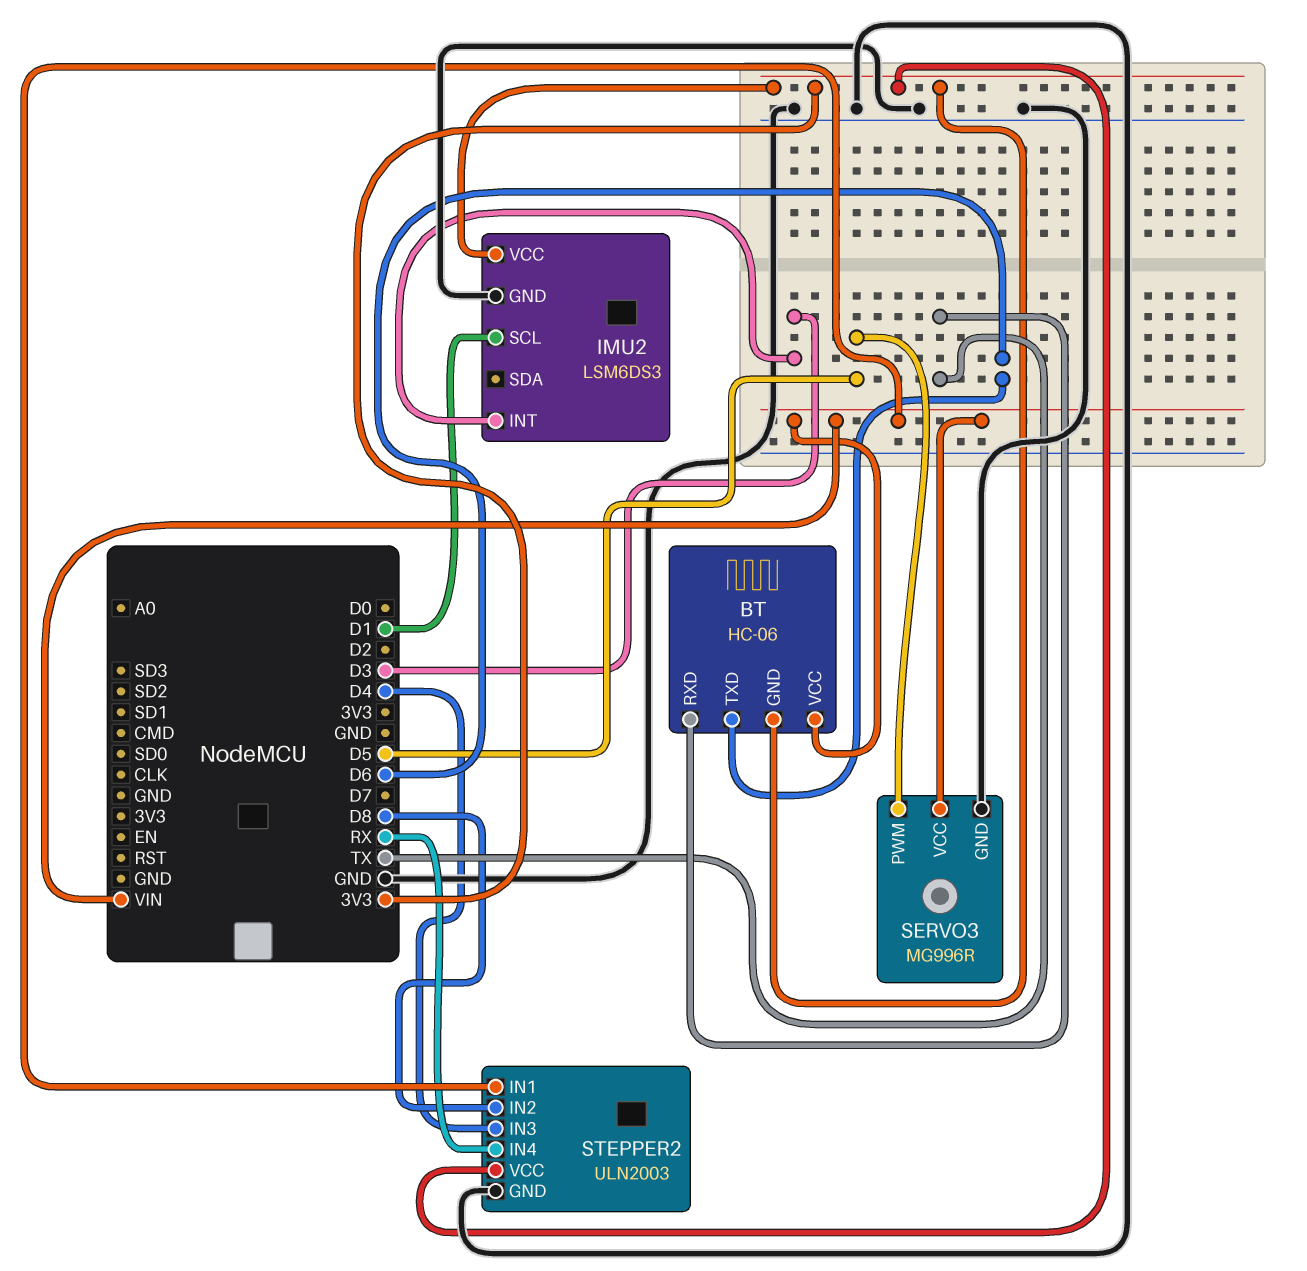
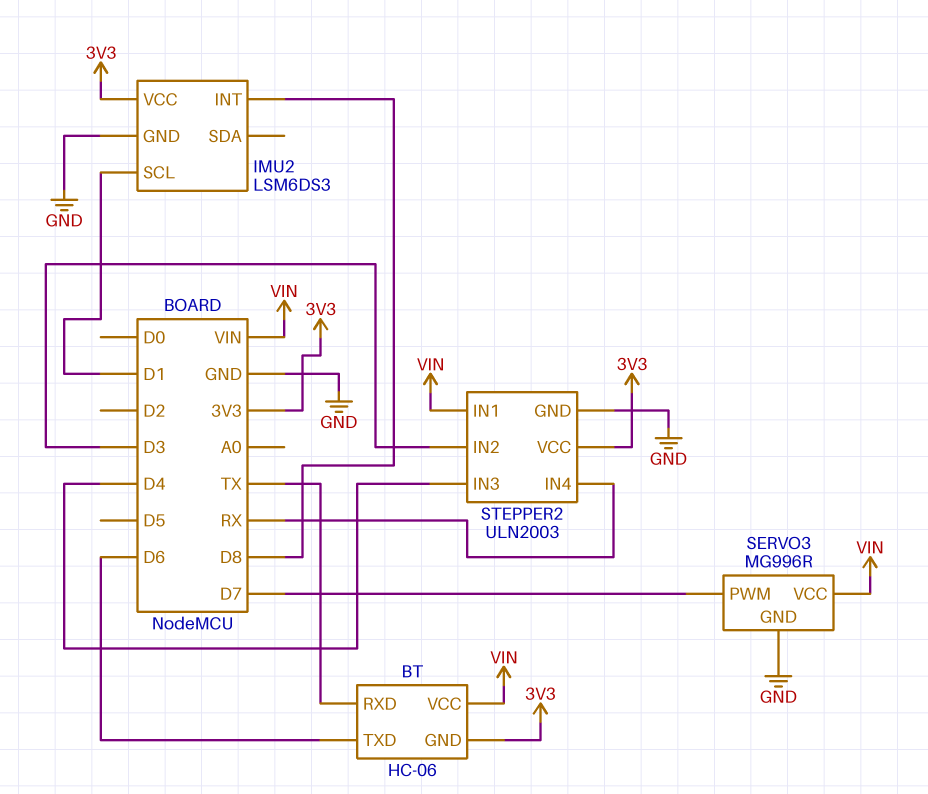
IMU2 pin INT: D3 -> D8
SERVO3 pin PWM: D5 -> D7
STEPPER2 pin IN2: D8 -> D3

